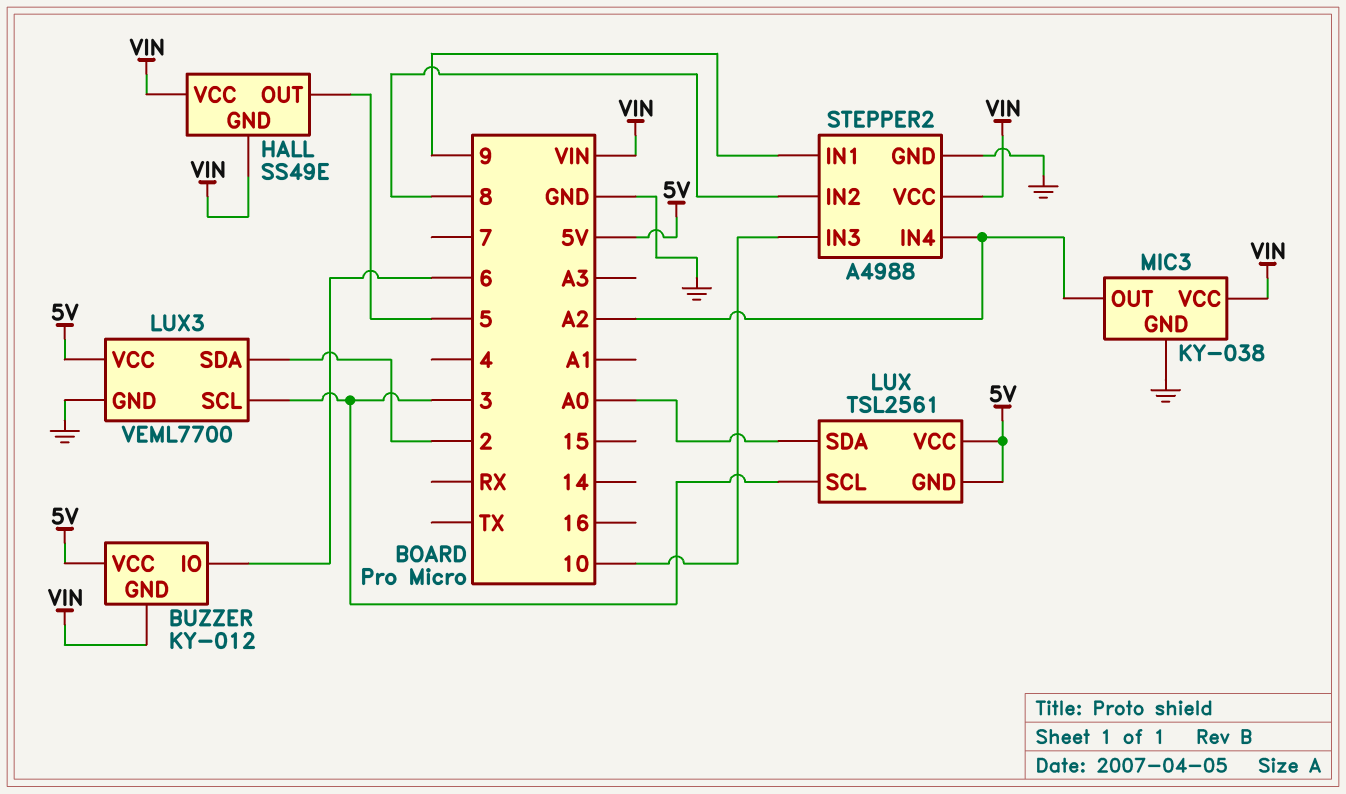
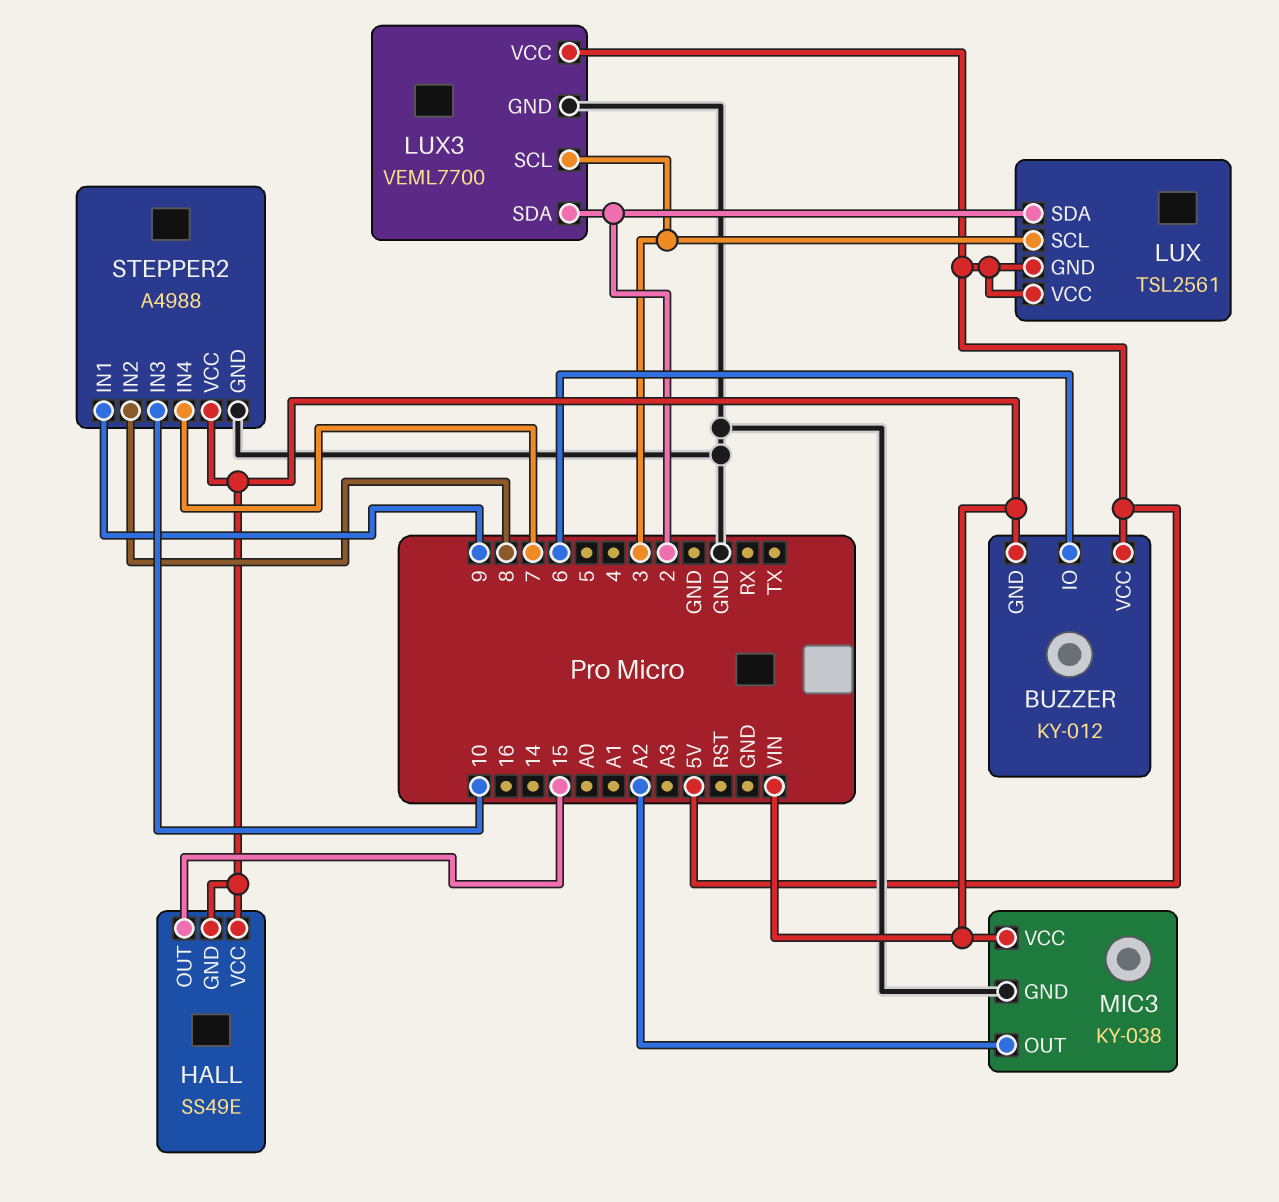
HALL pin OUT: 5 -> 15
LUX pin SDA: A0 -> 2
STEPPER2 pin IN4: A2 -> 7

